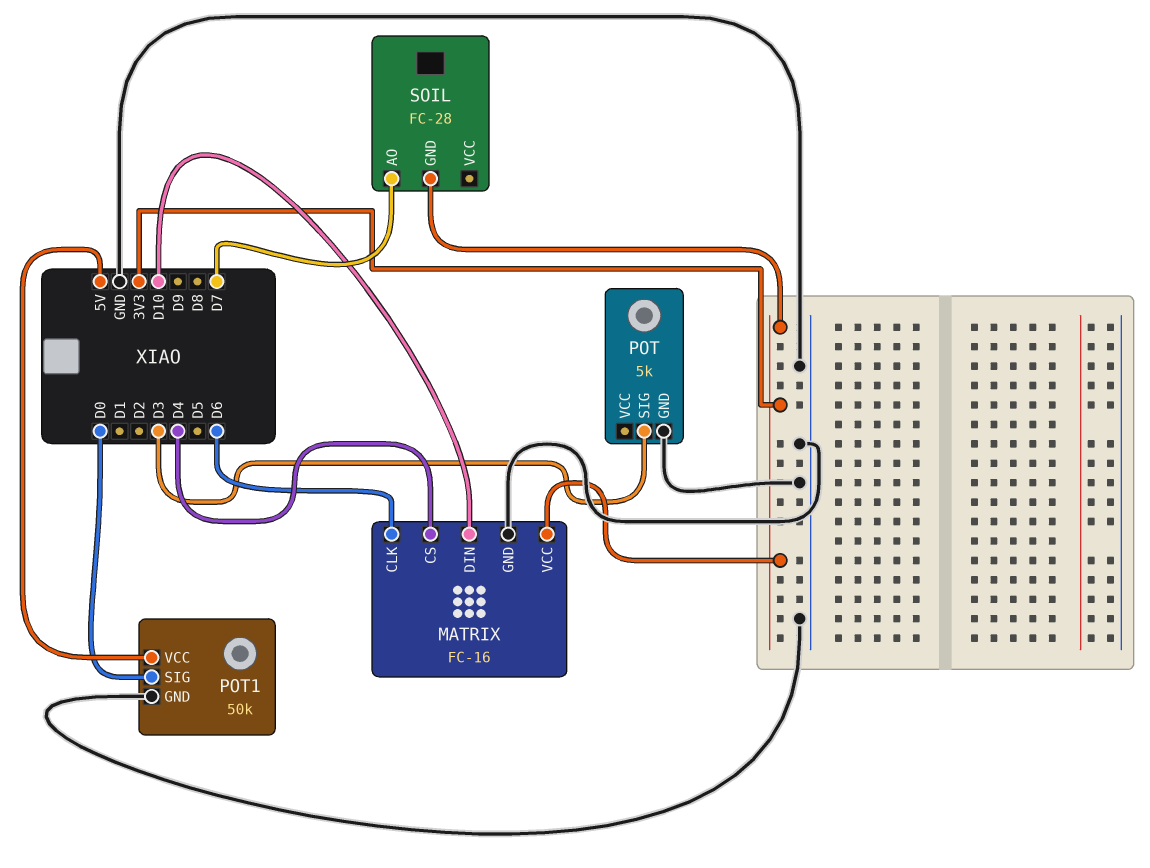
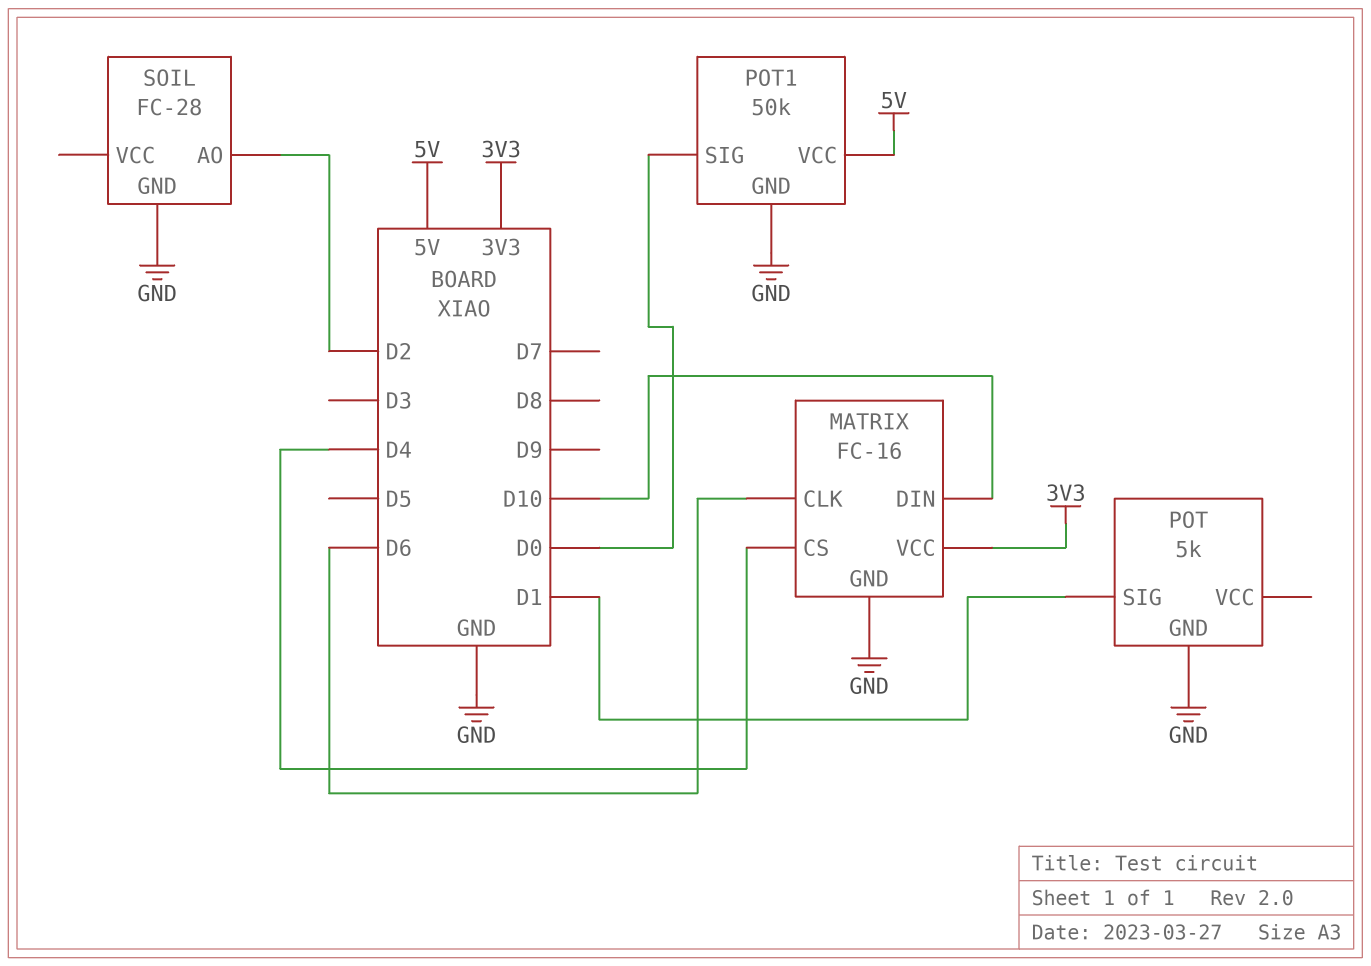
POT pin SIG: D3 -> D1
SOIL pin AO: D7 -> D2
SOIL pin GND: 3V3 -> GND

